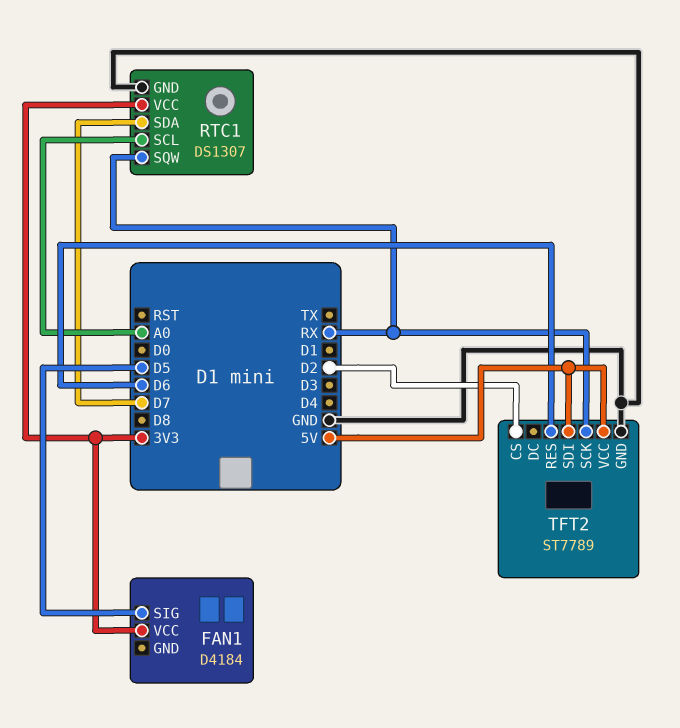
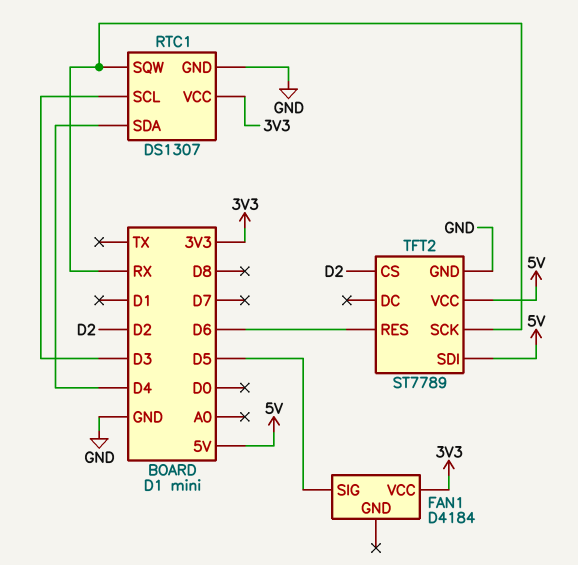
RTC1 pin SCL: A0 -> D3
RTC1 pin SDA: D7 -> D4

